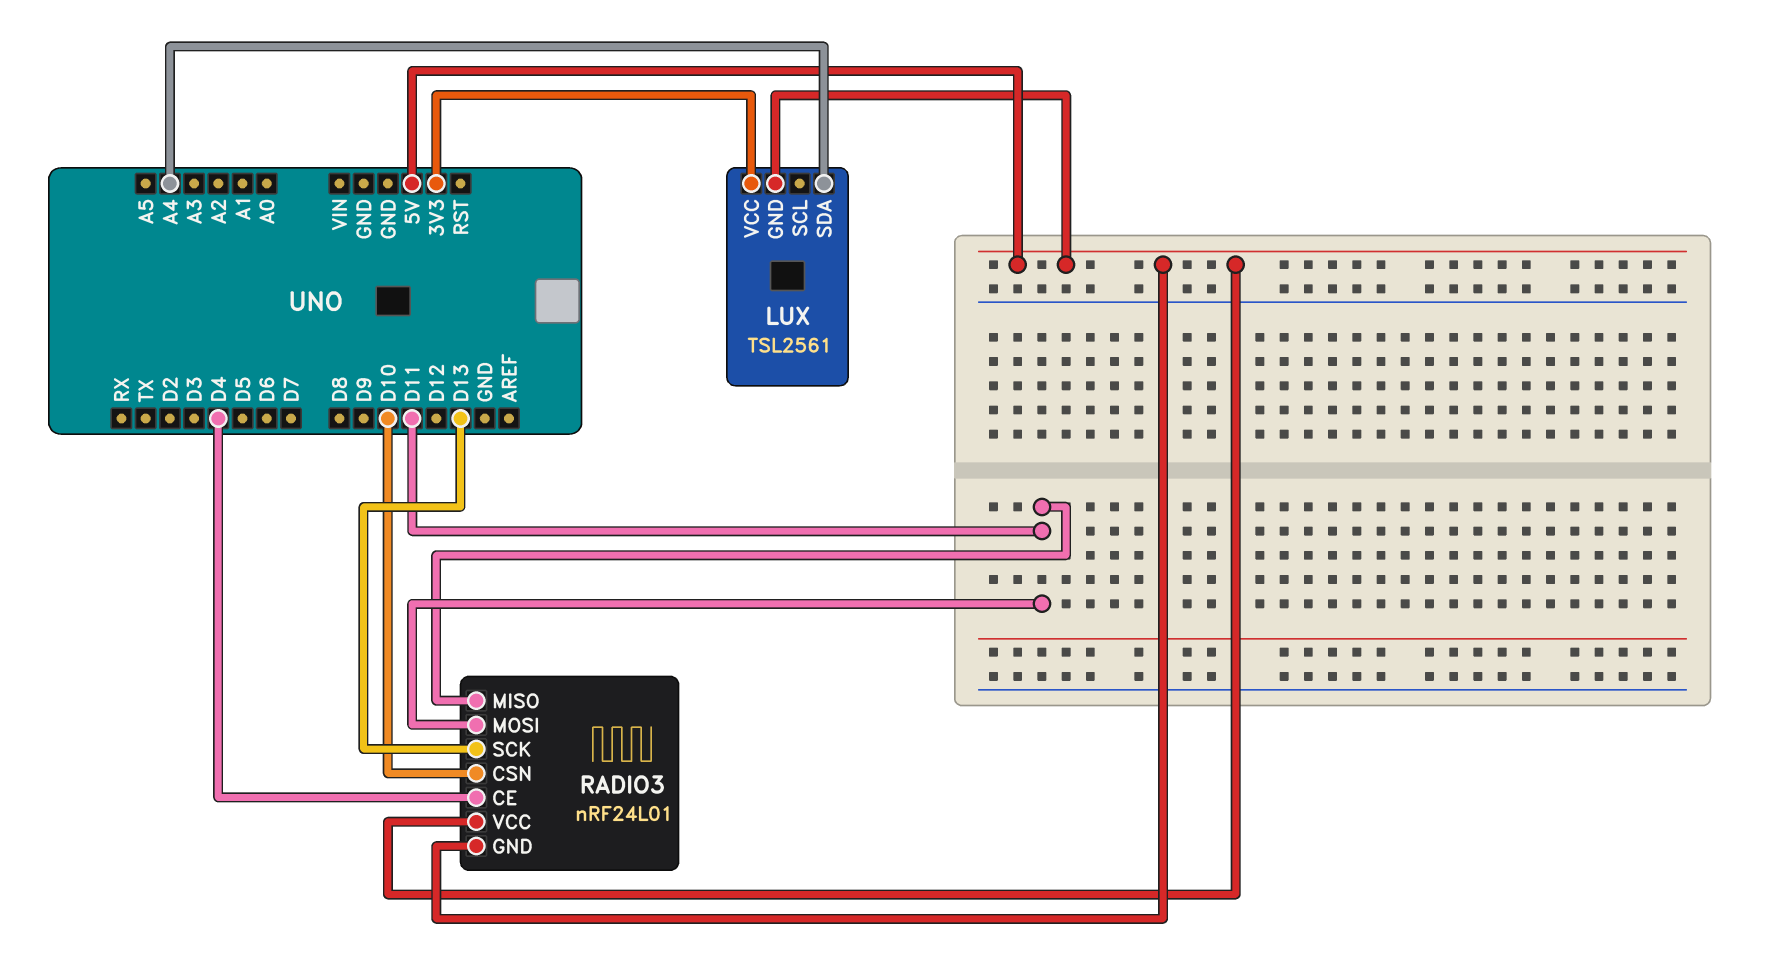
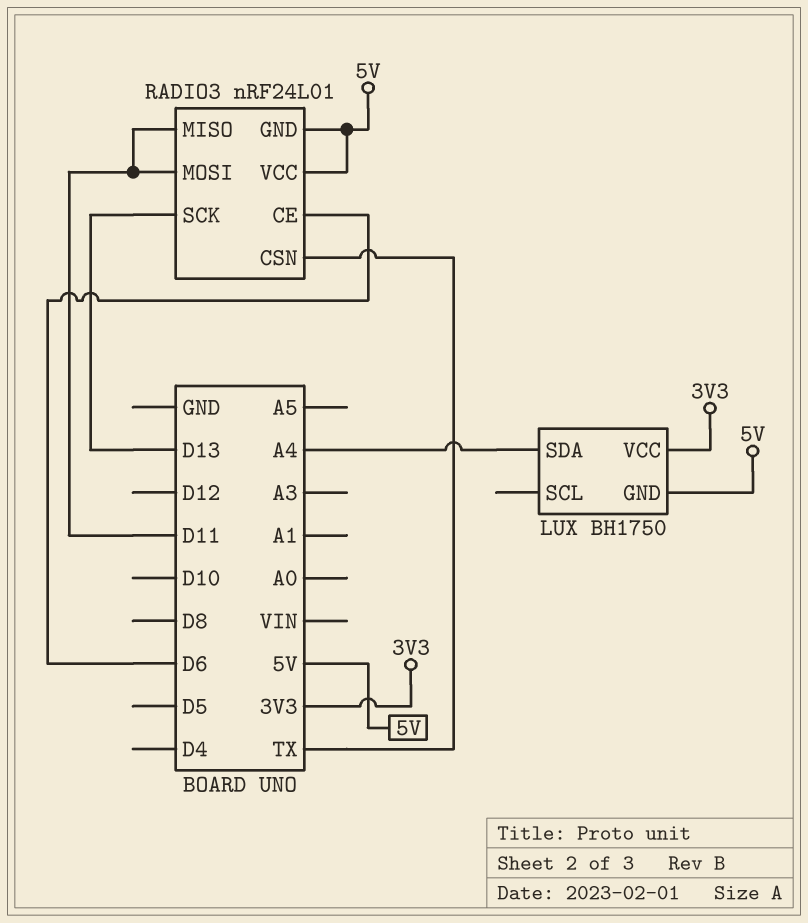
LUX: TSL2561 -> BH1750
RADIO3 pin CE: D4 -> D6
RADIO3 pin CSN: D10 -> TX

